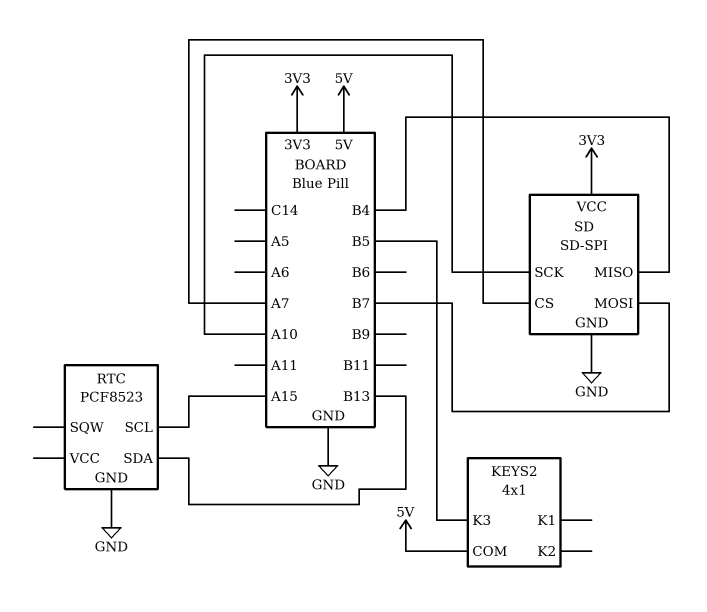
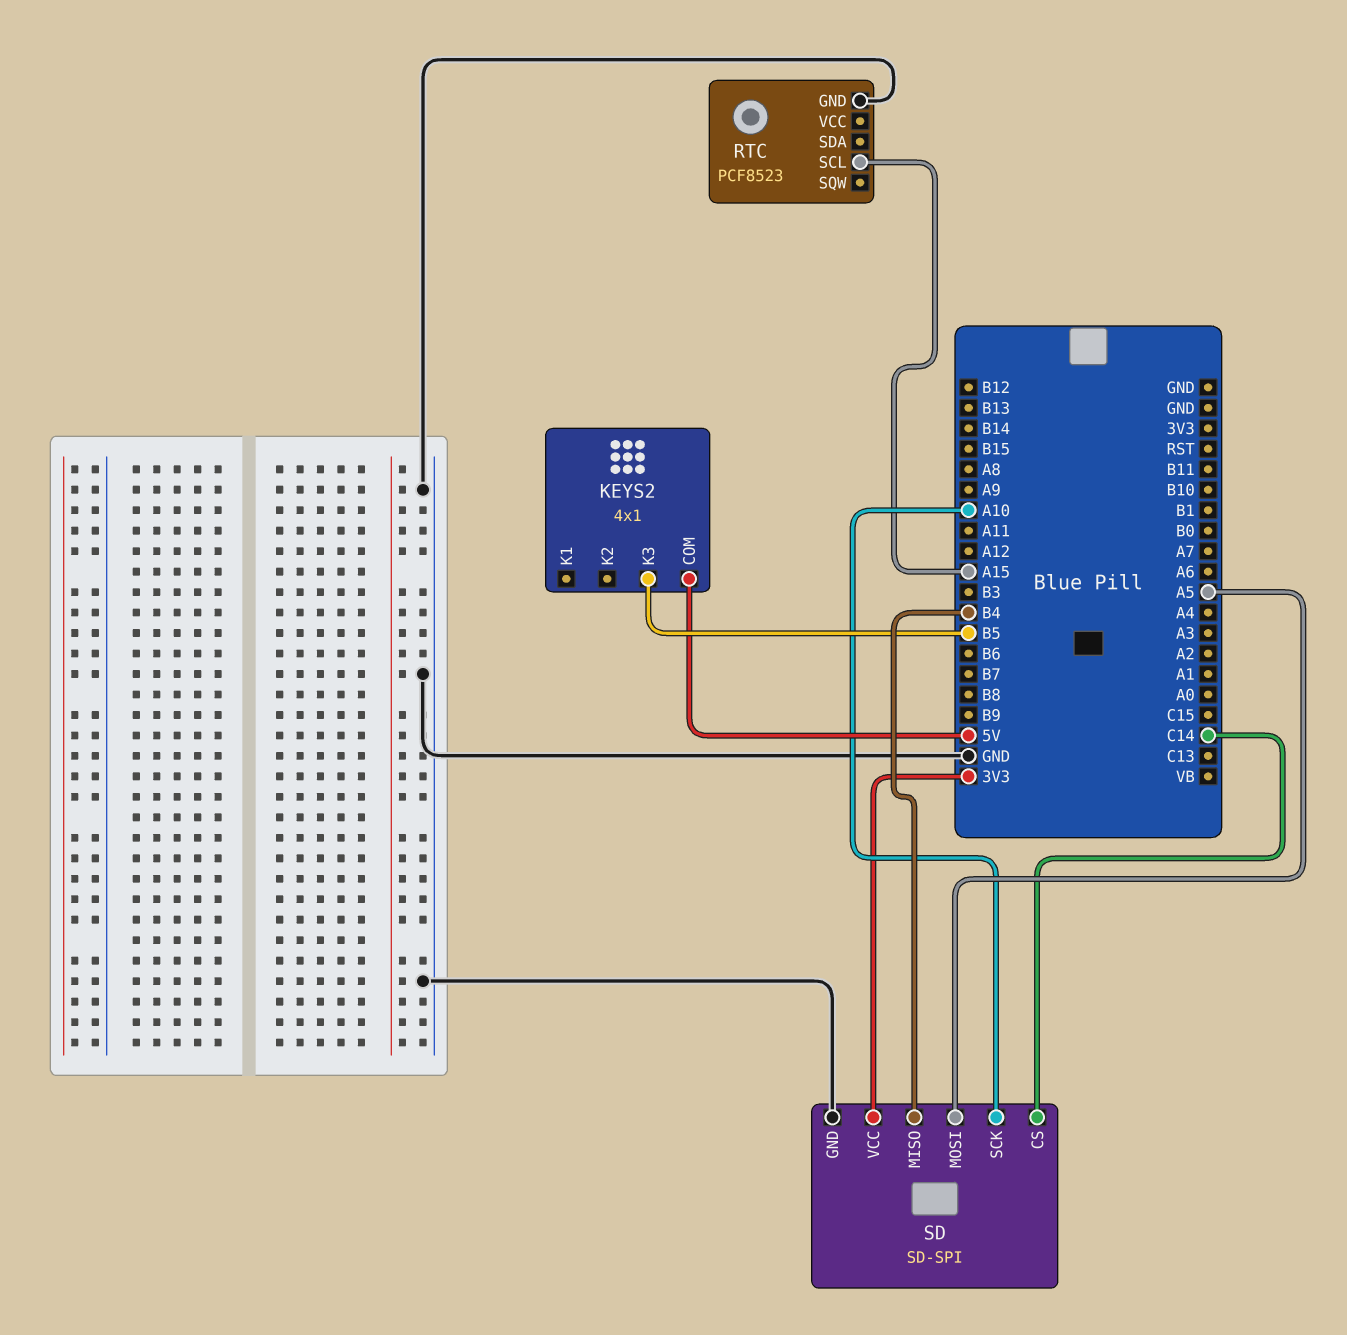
RTC pin SDA: B13 -> none
SD pin CS: A7 -> C14
SD pin MOSI: B7 -> A5

